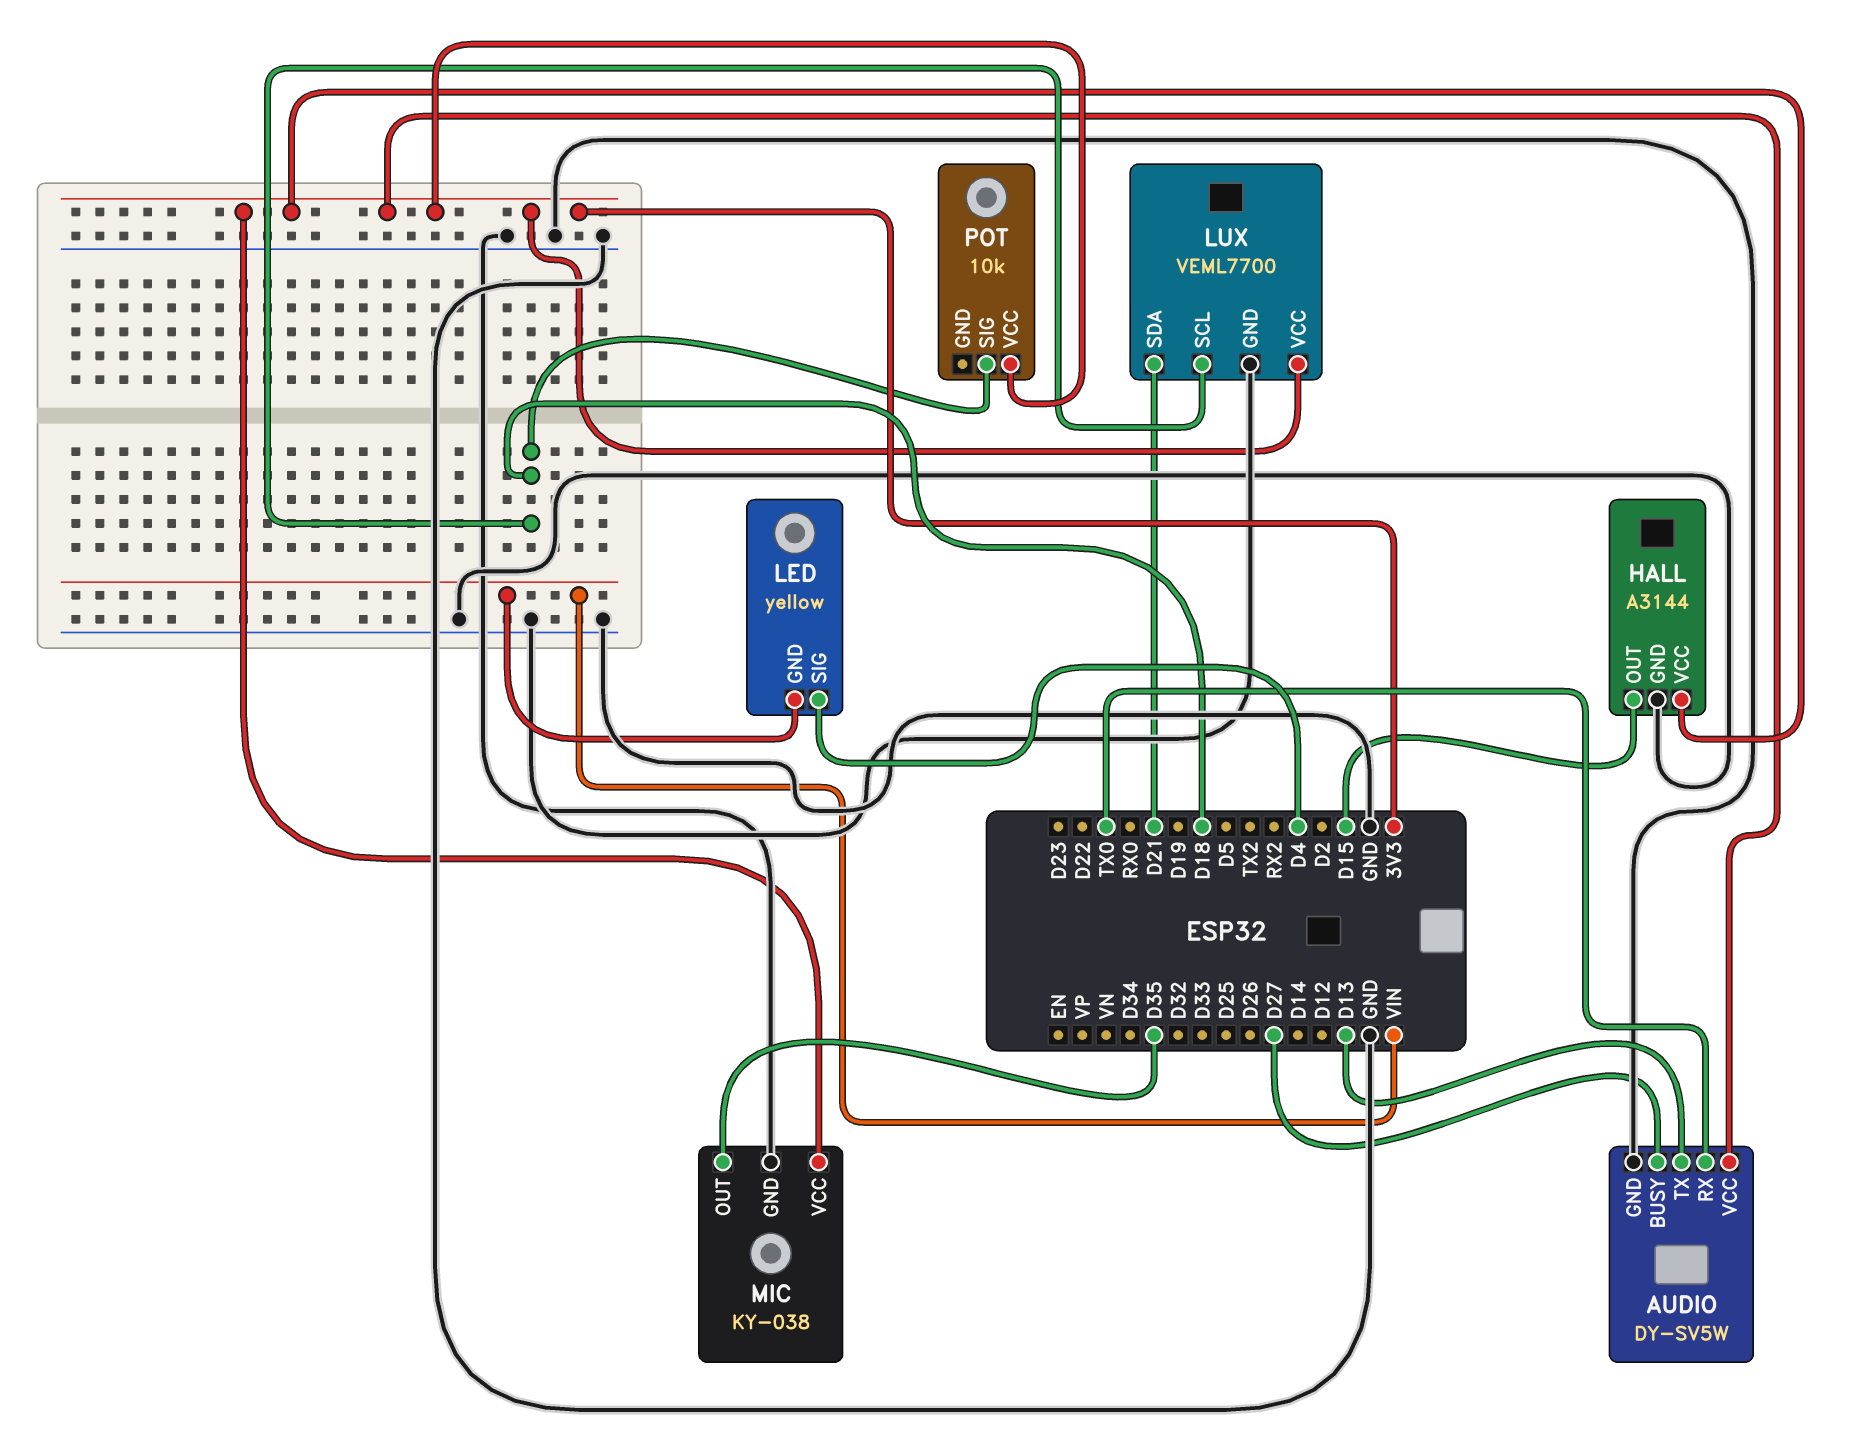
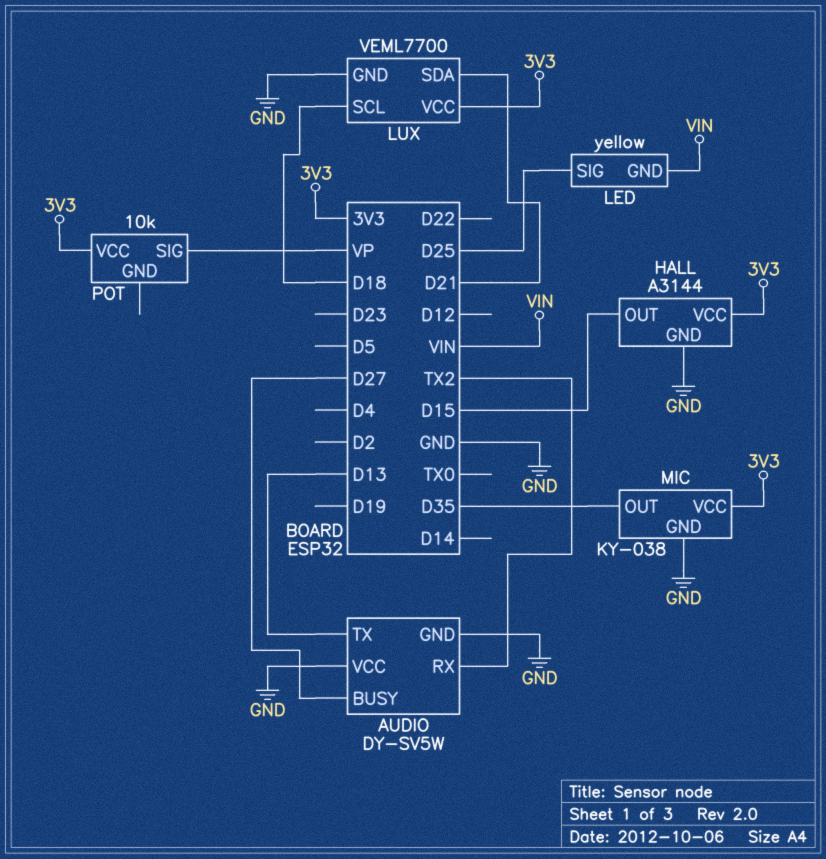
AUDIO pin RX: TX0 -> TX2
AUDIO pin VCC: 3V3 -> GND
LED pin SIG: D4 -> D25
POT pin SIG: D18 -> VP

